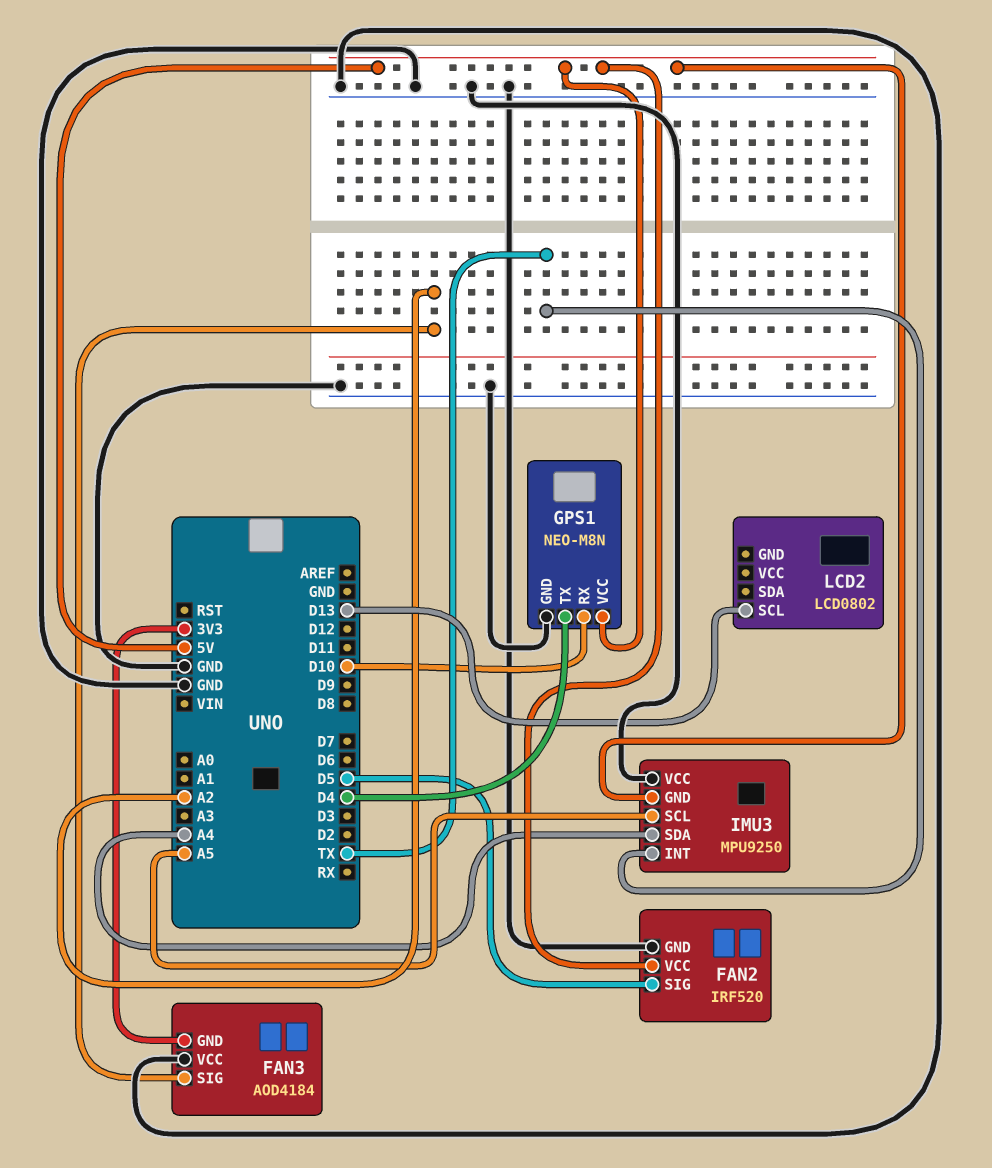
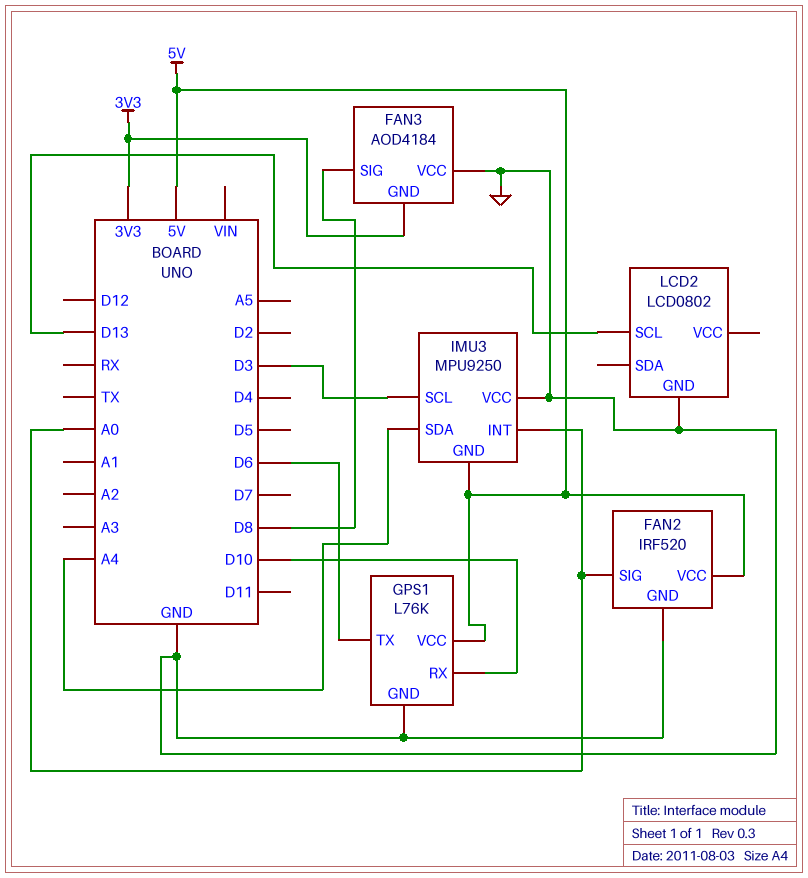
FAN2 pin SIG: D5 -> A0
FAN3 pin SIG: A2 -> D8
GPS1: NEO-M8N -> L76K
GPS1 pin TX: D4 -> D6
IMU3 pin INT: TX -> A0
IMU3 pin SCL: A5 -> D3
LCD2 pin GND: none -> GND

